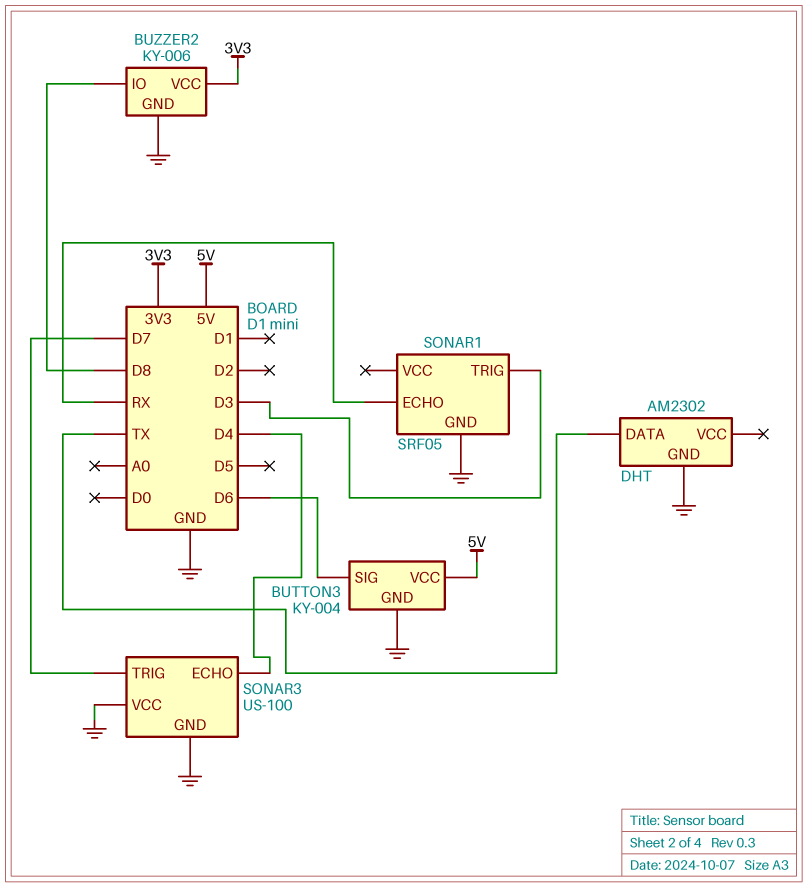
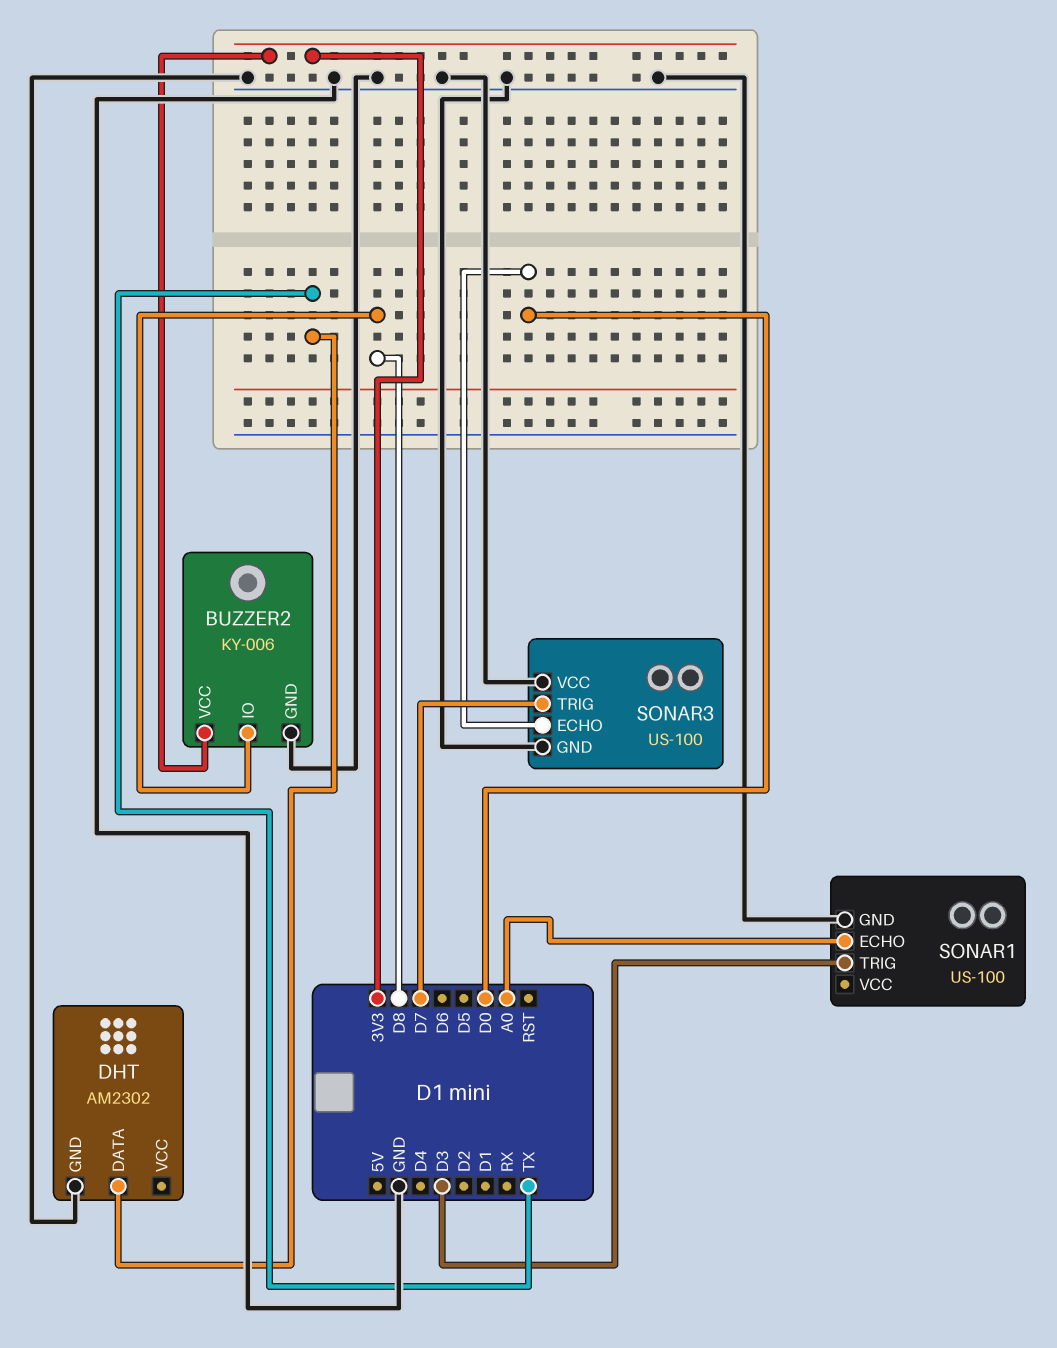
BUTTON3: KY-004 -> none
BUTTON3 pin GND: GND -> none
BUTTON3 pin SIG: D6 -> none
BUTTON3 pin VCC: 5V -> none
SONAR1: SRF05 -> US-100
SONAR1 pin ECHO: RX -> A0
SONAR3 pin ECHO: D4 -> D0

